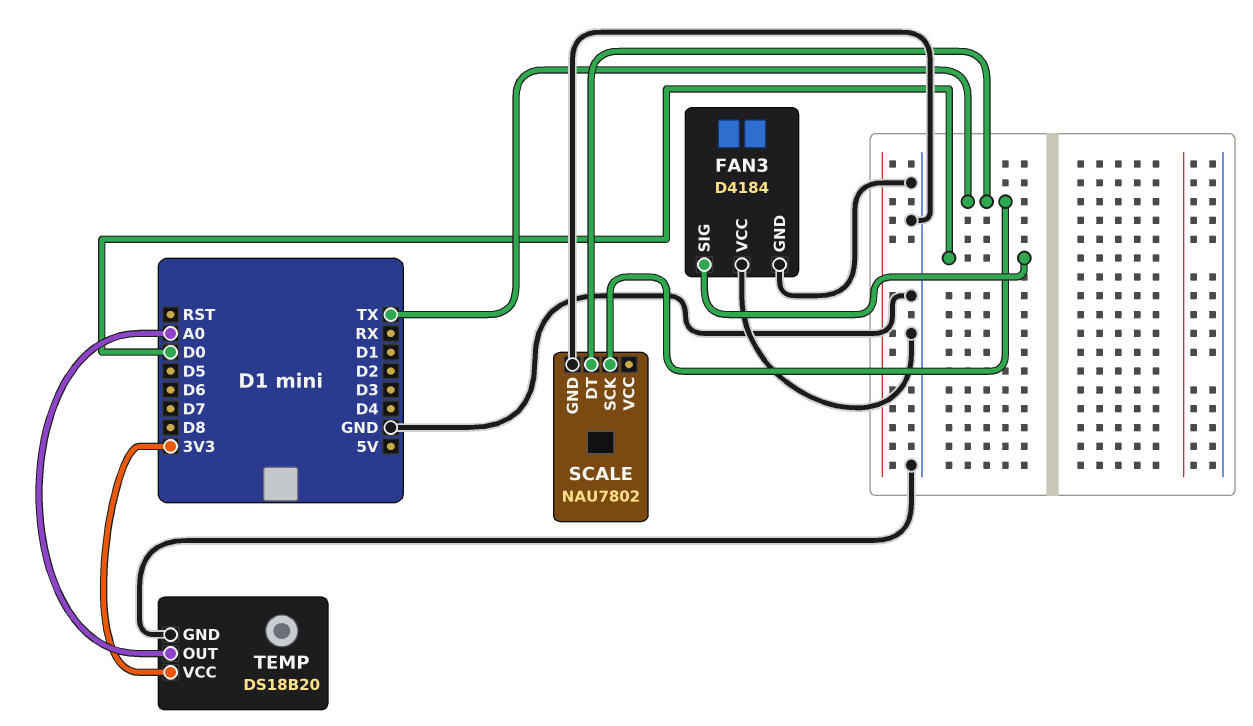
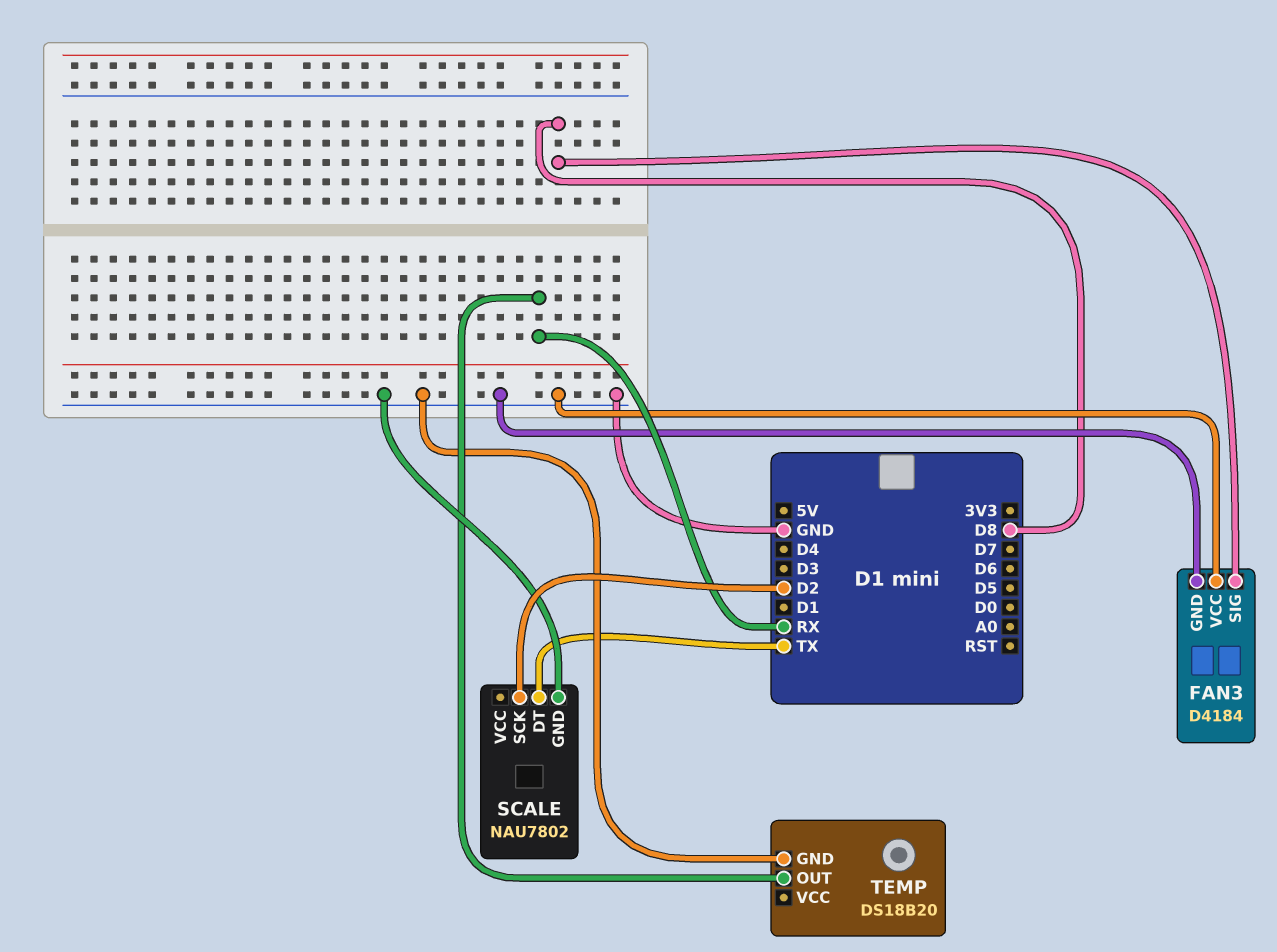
FAN3 pin SIG: D0 -> D8
SCALE pin SCK: TX -> D2
TEMP pin OUT: A0 -> RX
TEMP pin VCC: 3V3 -> none

